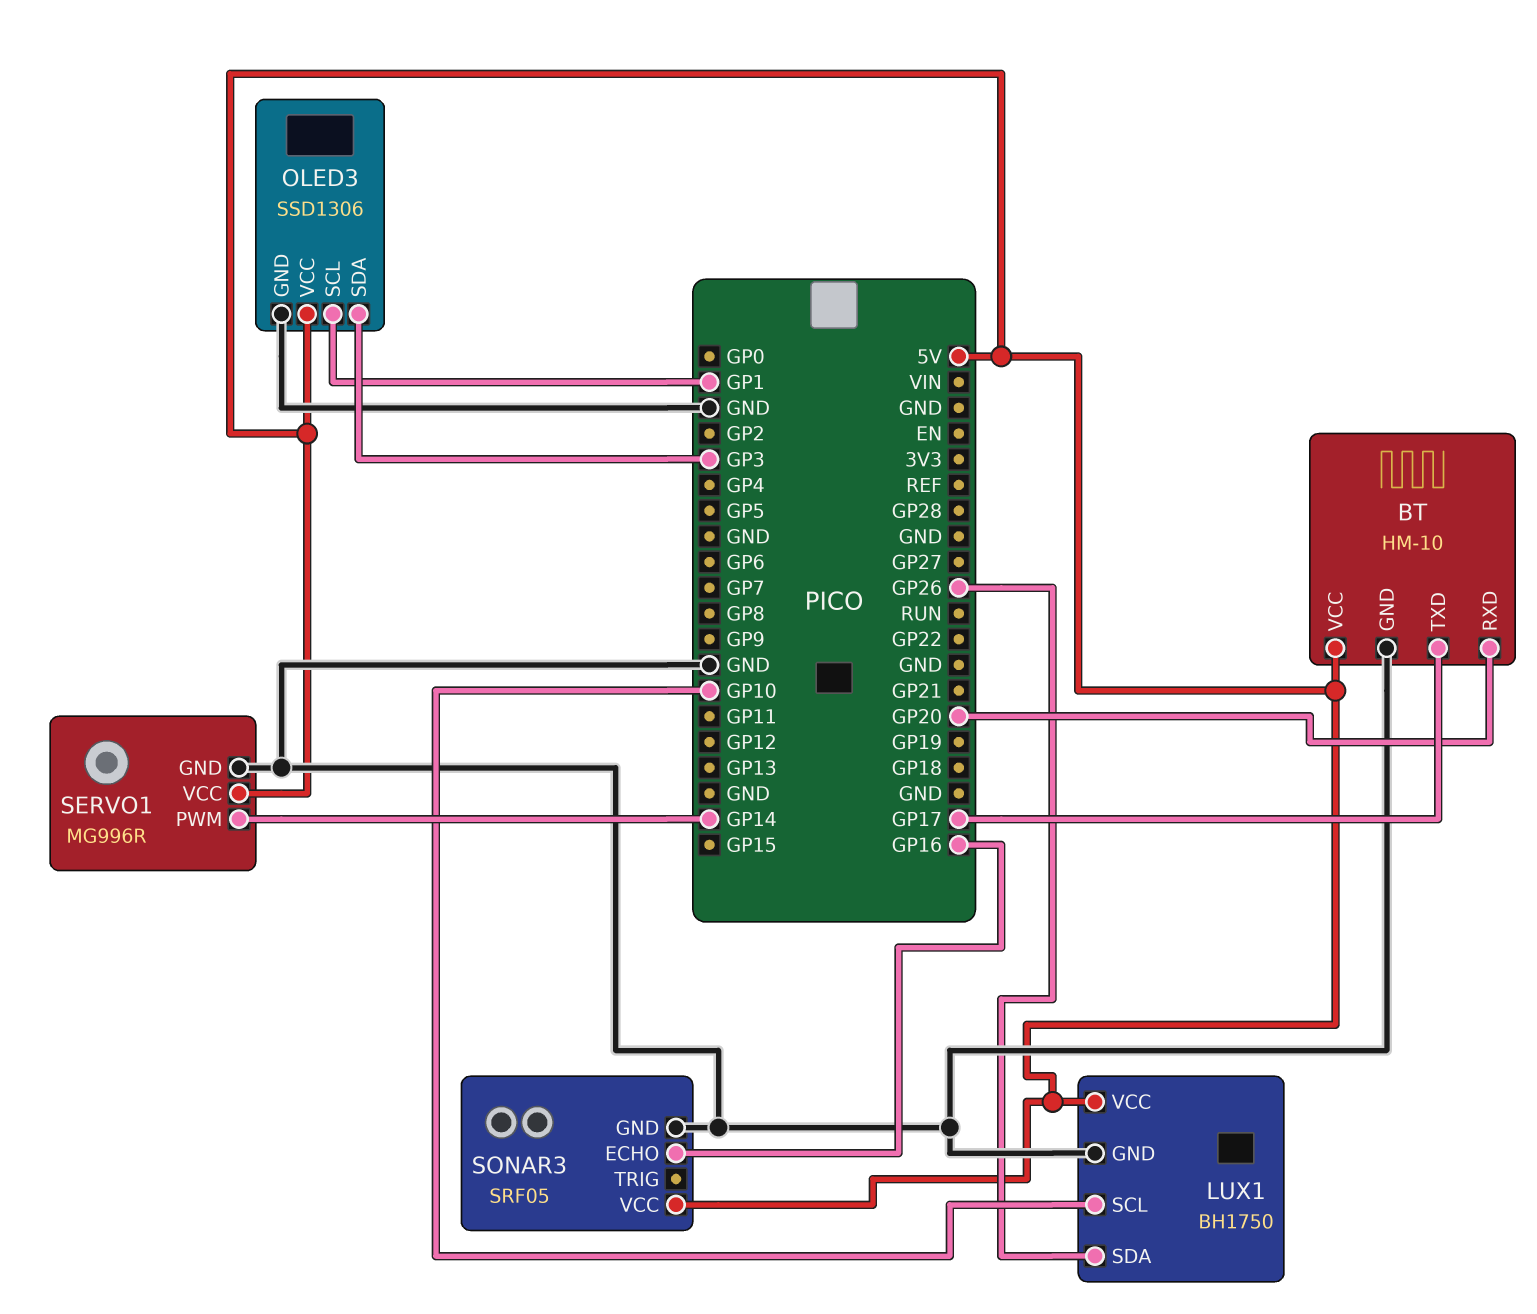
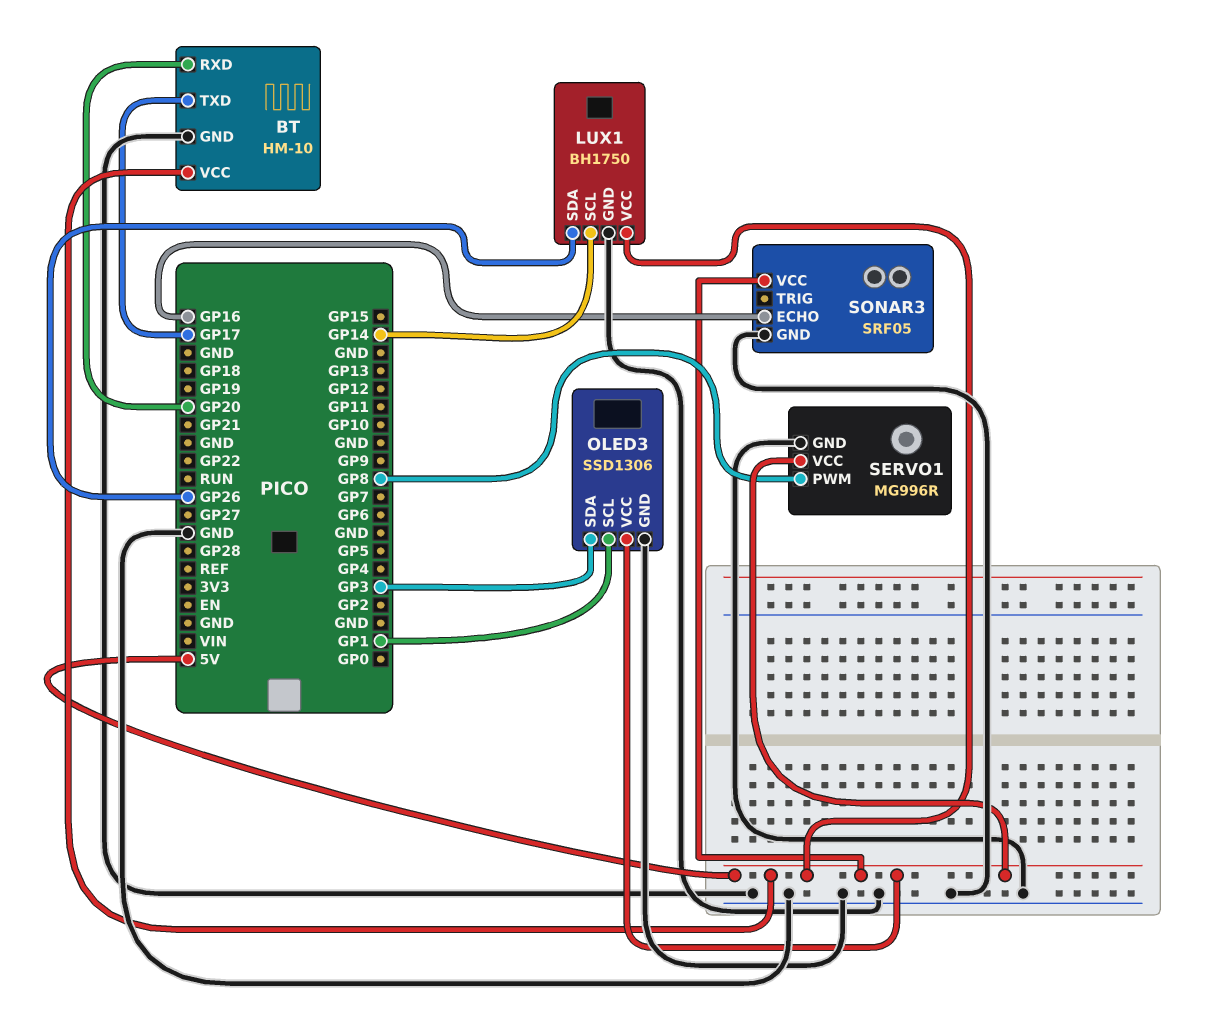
LUX1 pin SCL: GP10 -> GP14
SERVO1 pin PWM: GP14 -> GP8

